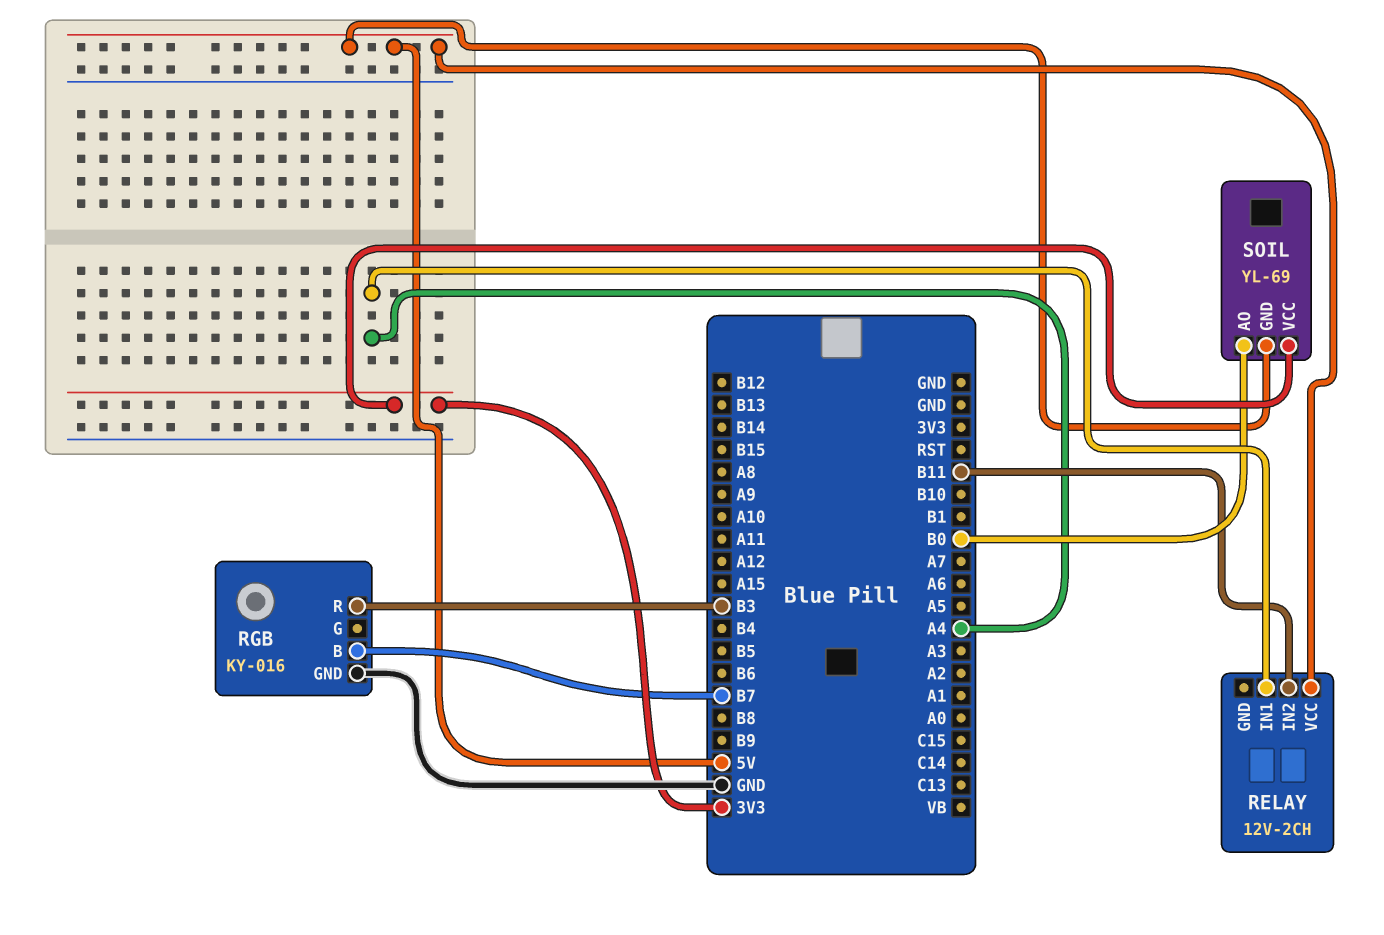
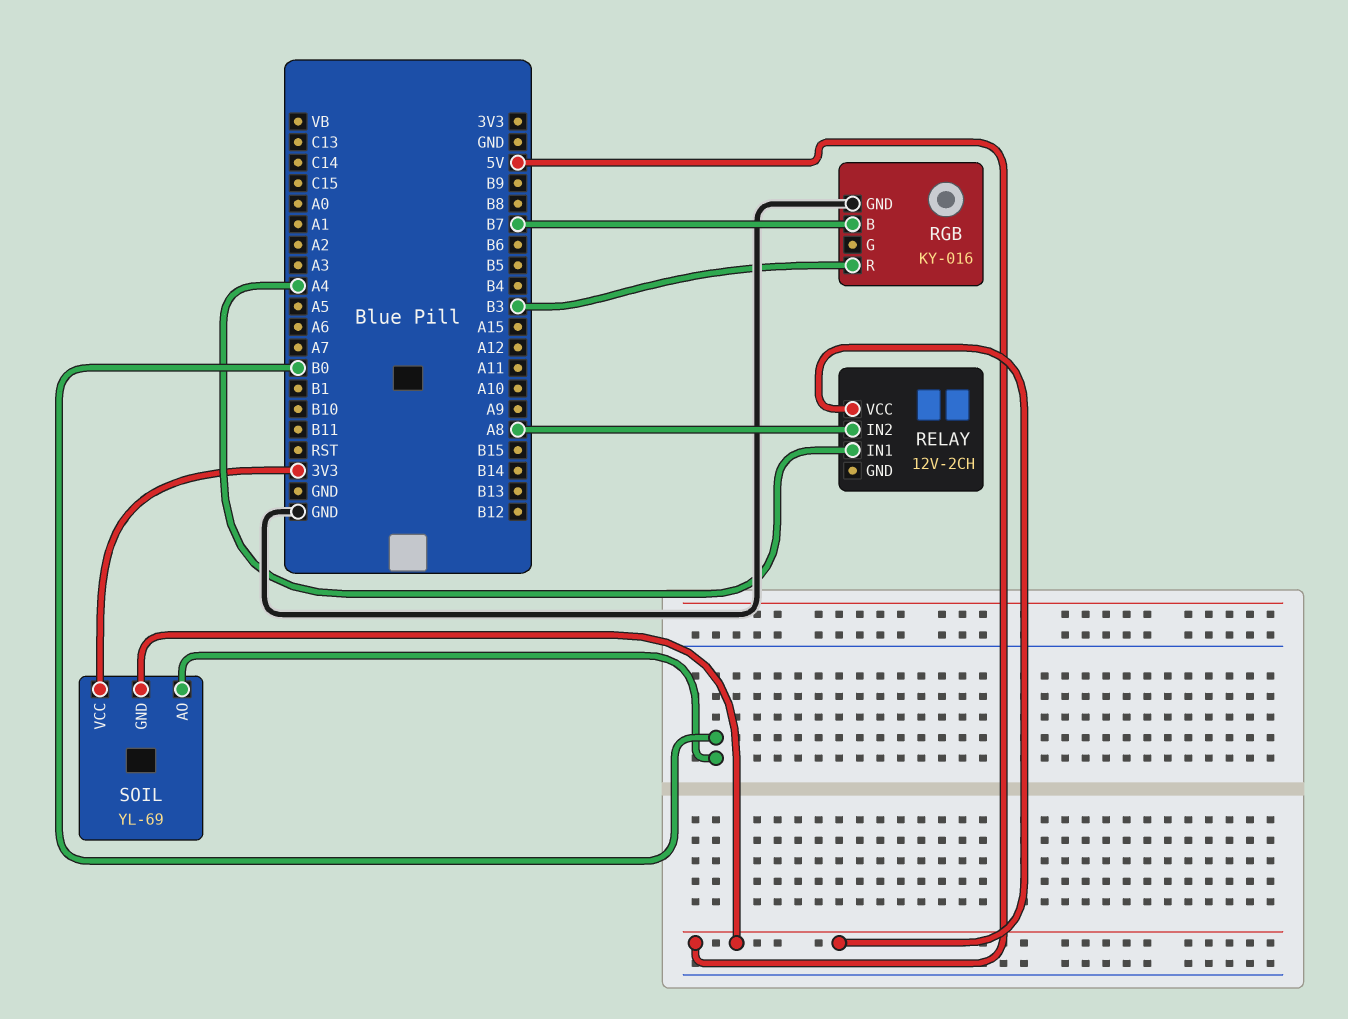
RELAY pin IN2: B11 -> A8

